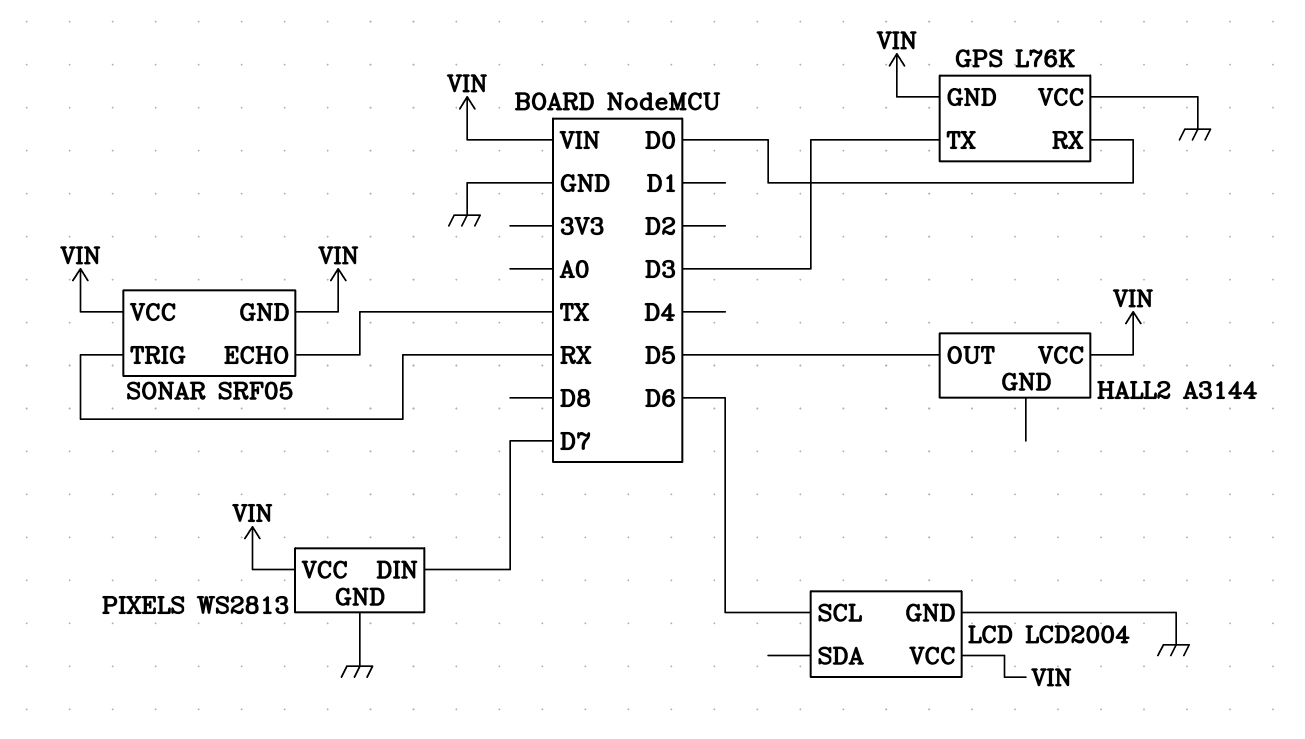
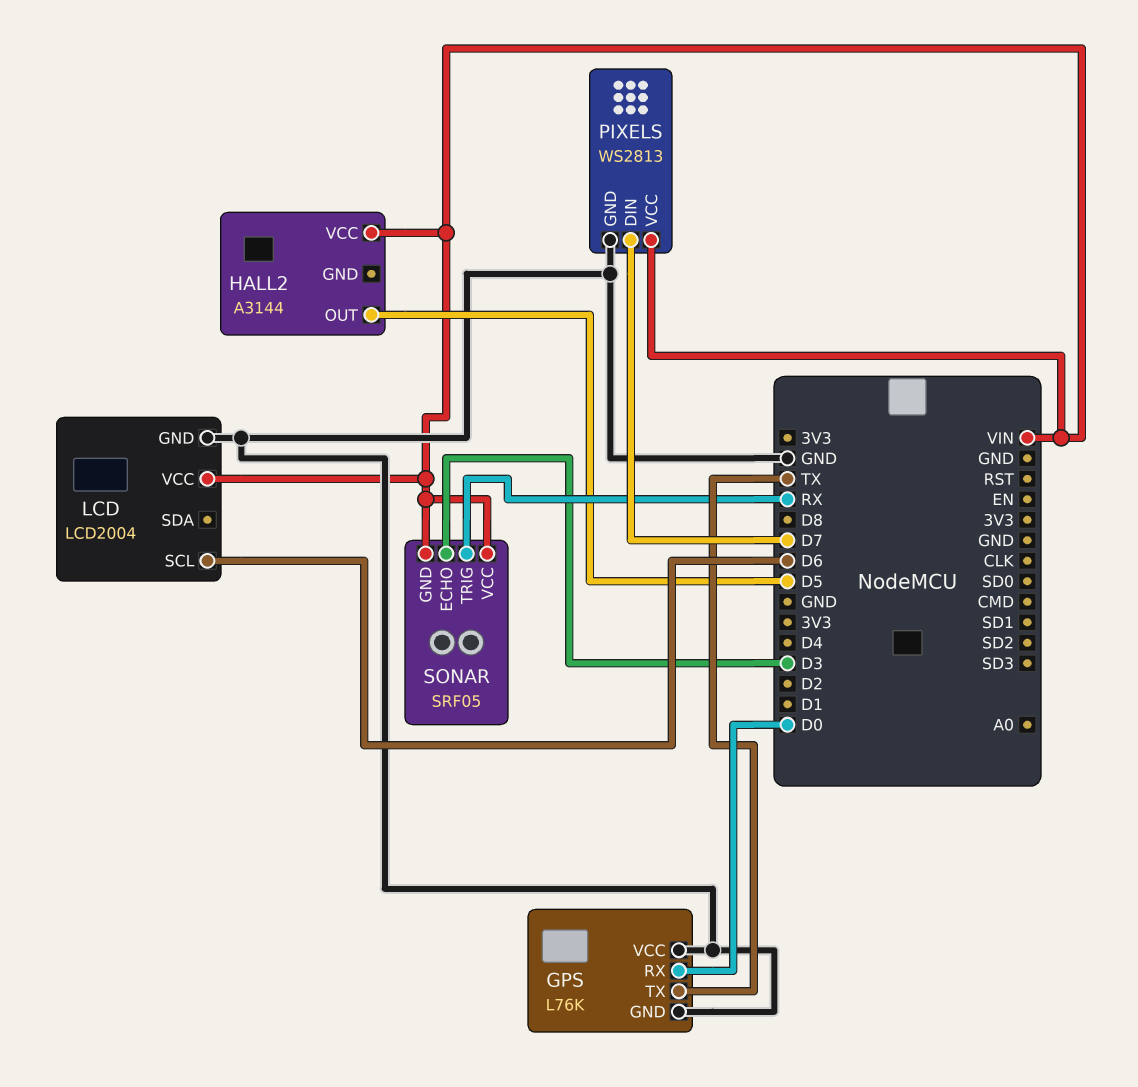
GPS pin GND: VIN -> GND
GPS pin TX: D3 -> TX
SONAR pin ECHO: TX -> D3

